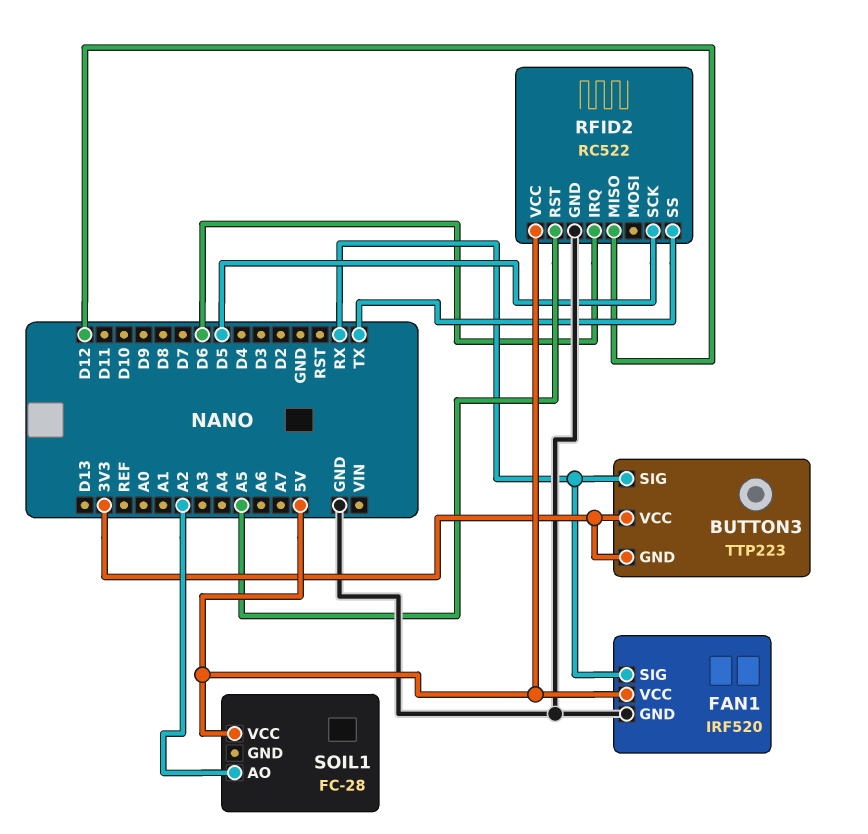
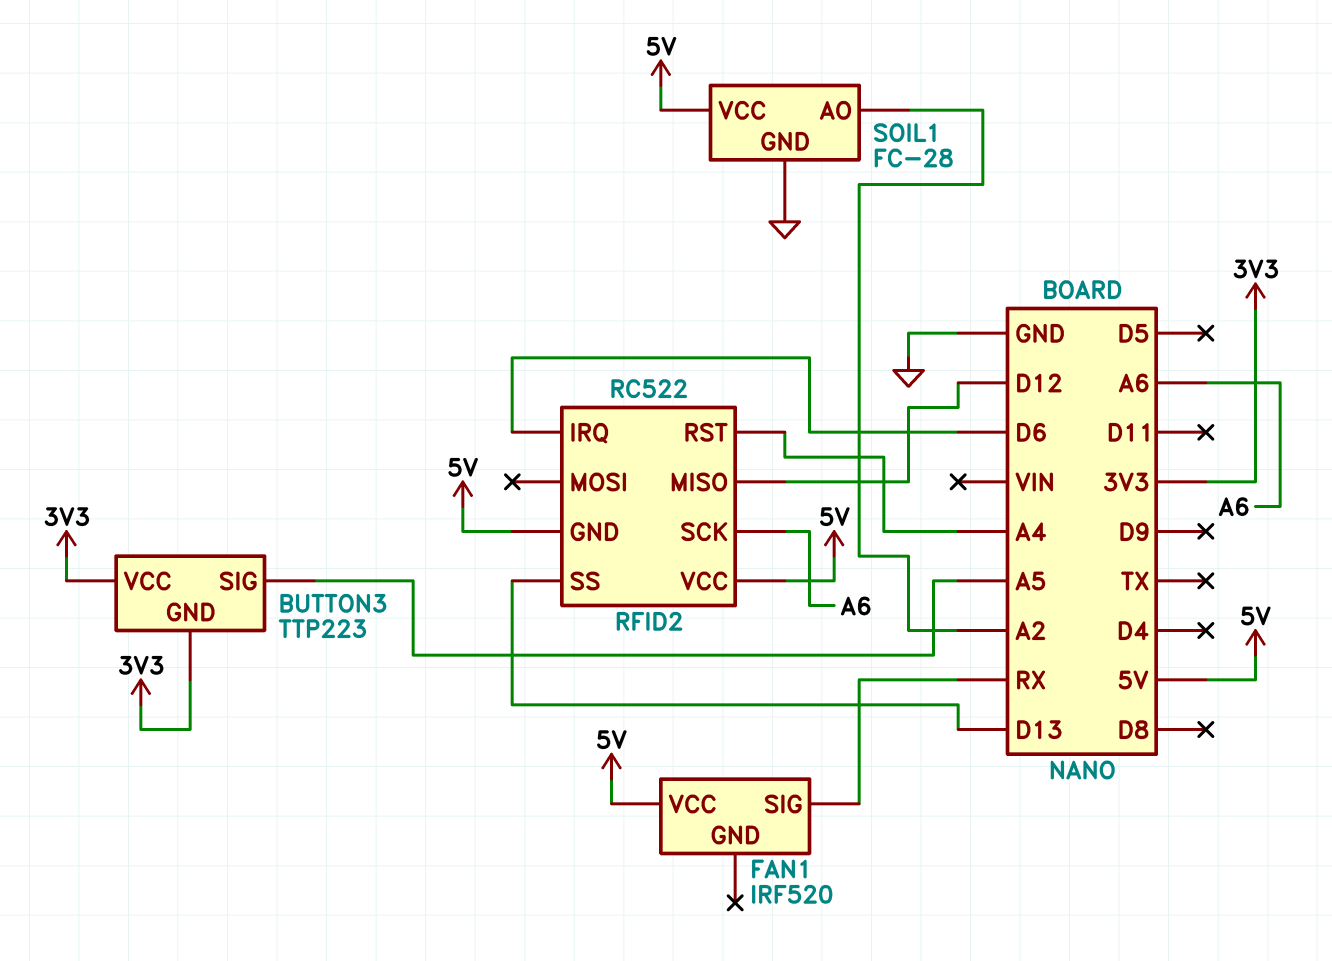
BUTTON3 pin SIG: RX -> A5
FAN1 pin GND: GND -> none
RFID2 pin GND: GND -> 5V
RFID2 pin RST: A5 -> A4
RFID2 pin SCK: D5 -> A6
RFID2 pin SS: TX -> D13
SOIL1 pin GND: none -> GND

